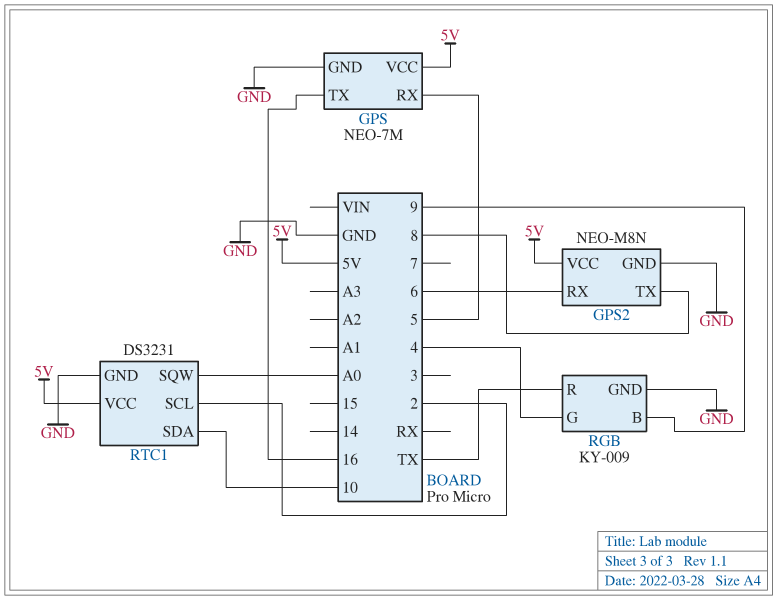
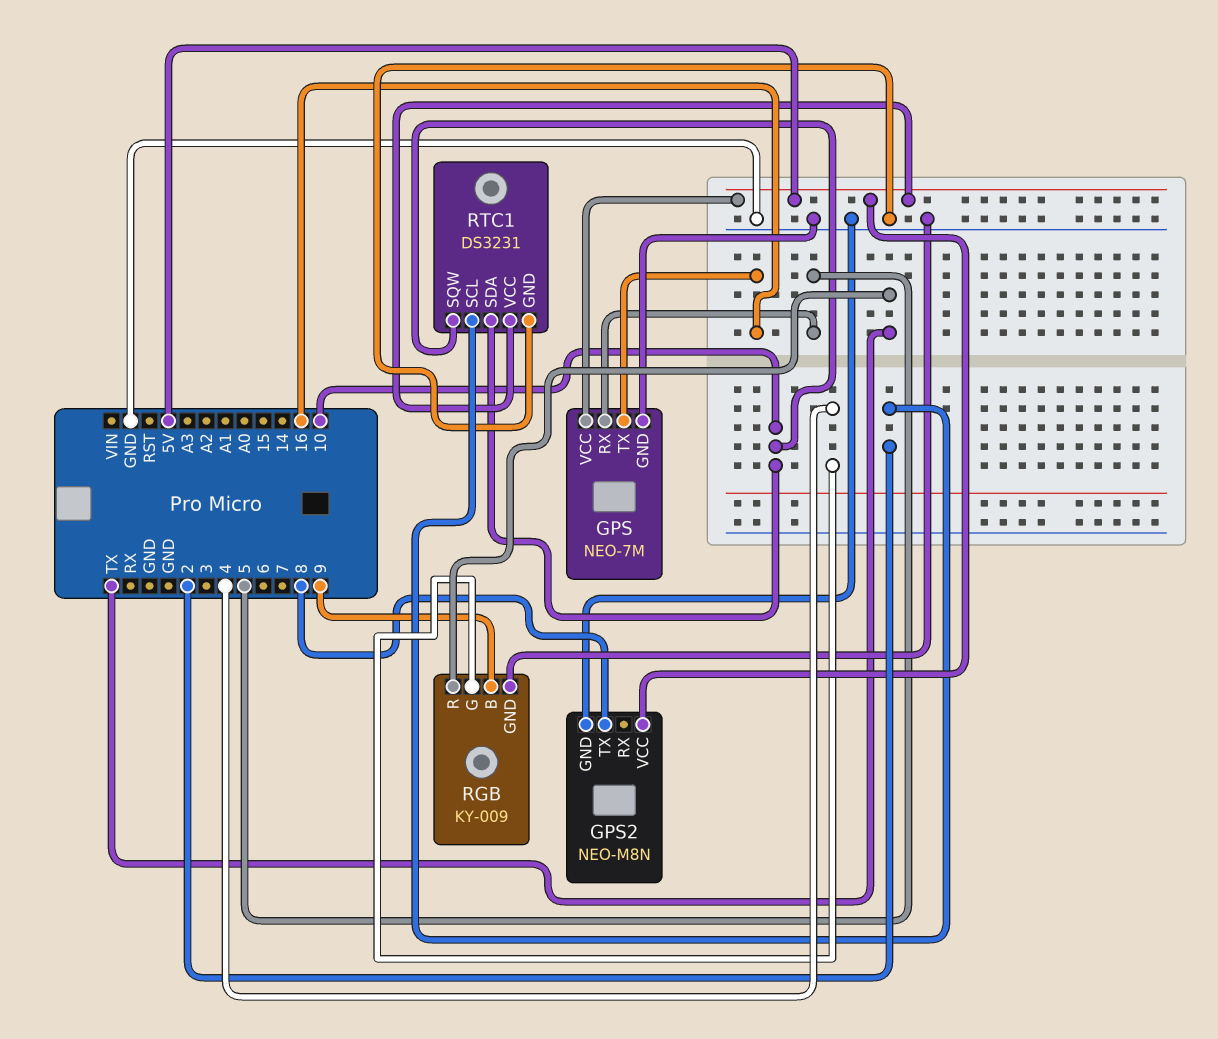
GPS2 pin RX: 6 -> none
RTC1 pin SQW: A0 -> 10

